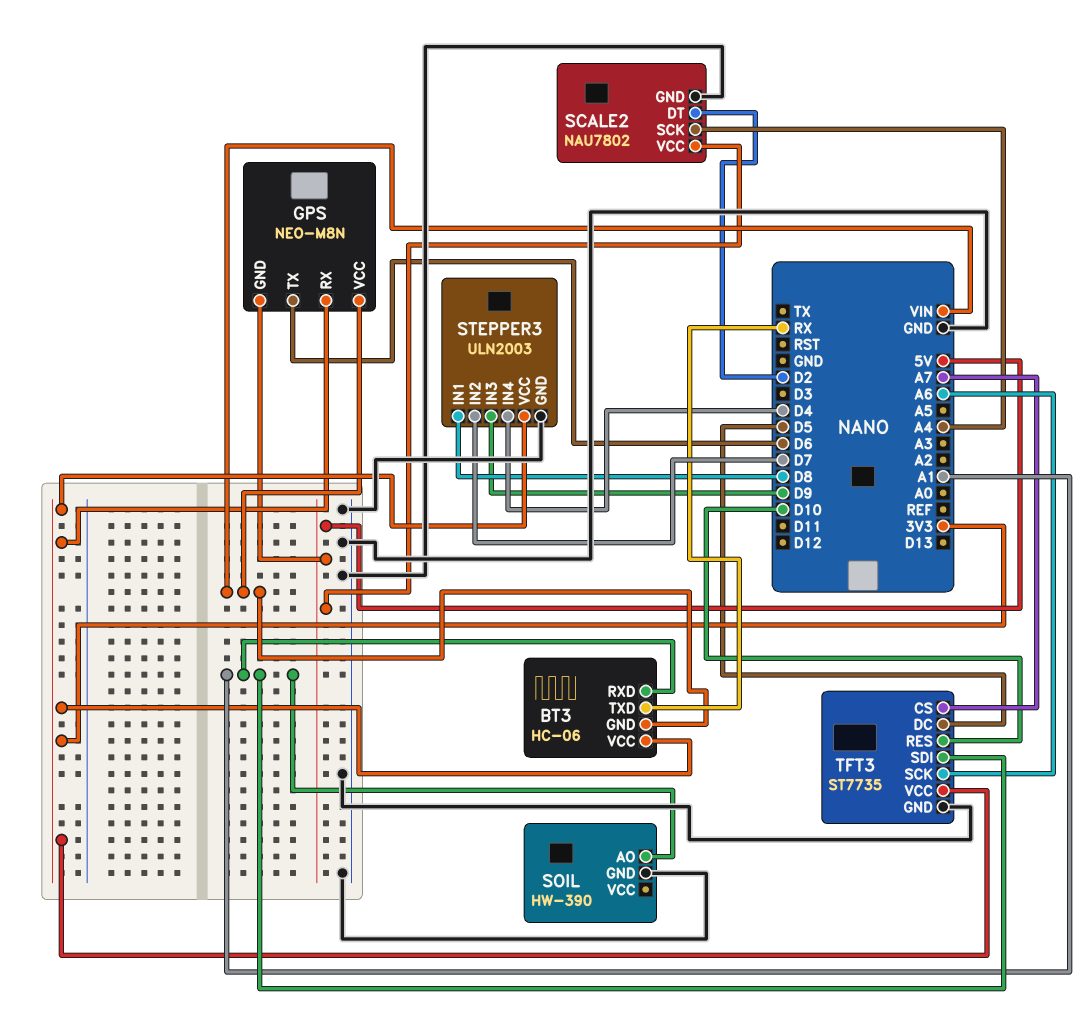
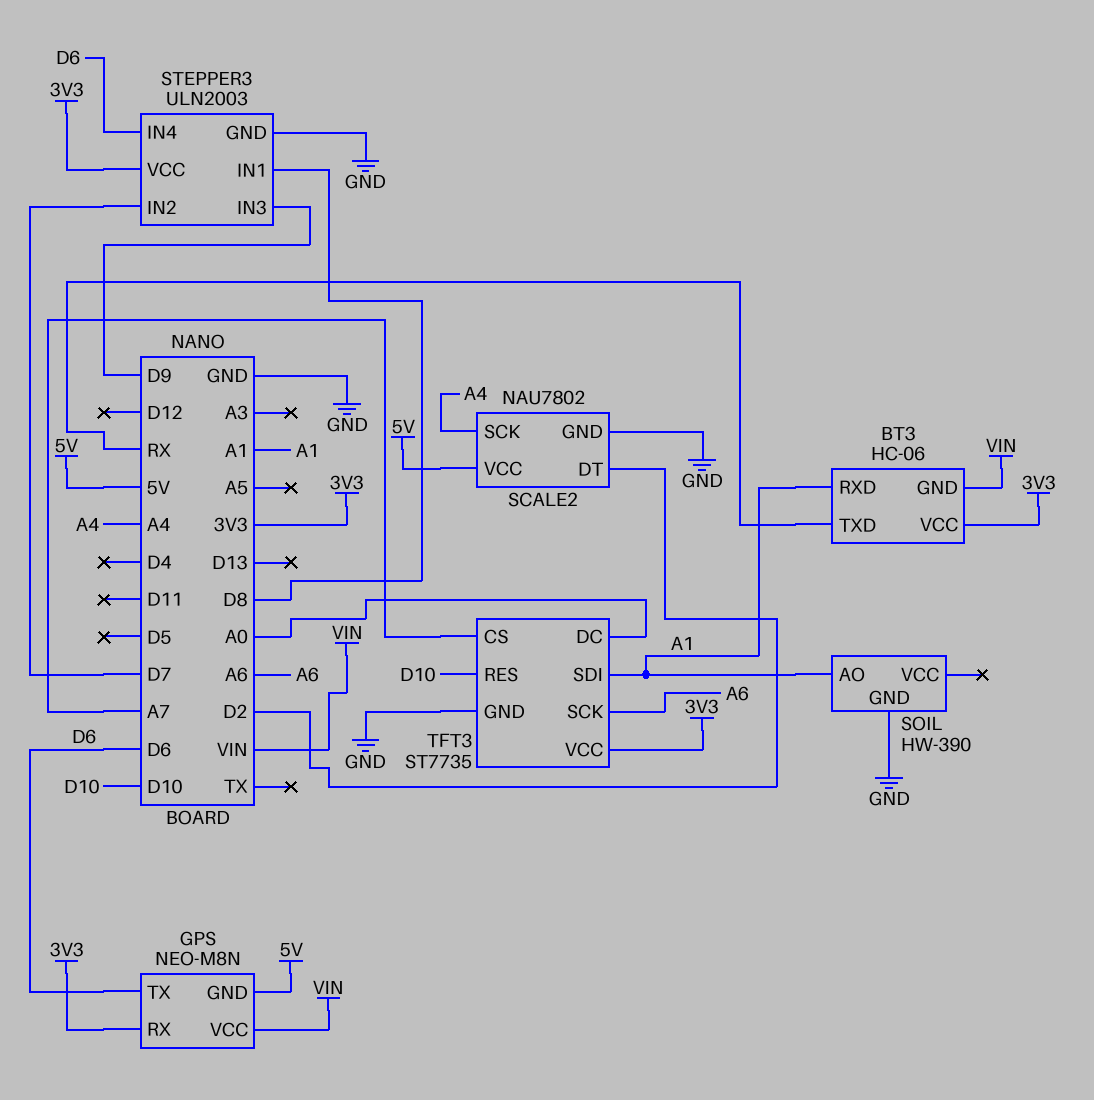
STEPPER3 pin IN4: D4 -> D6
TFT3 pin DC: D5 -> A0

